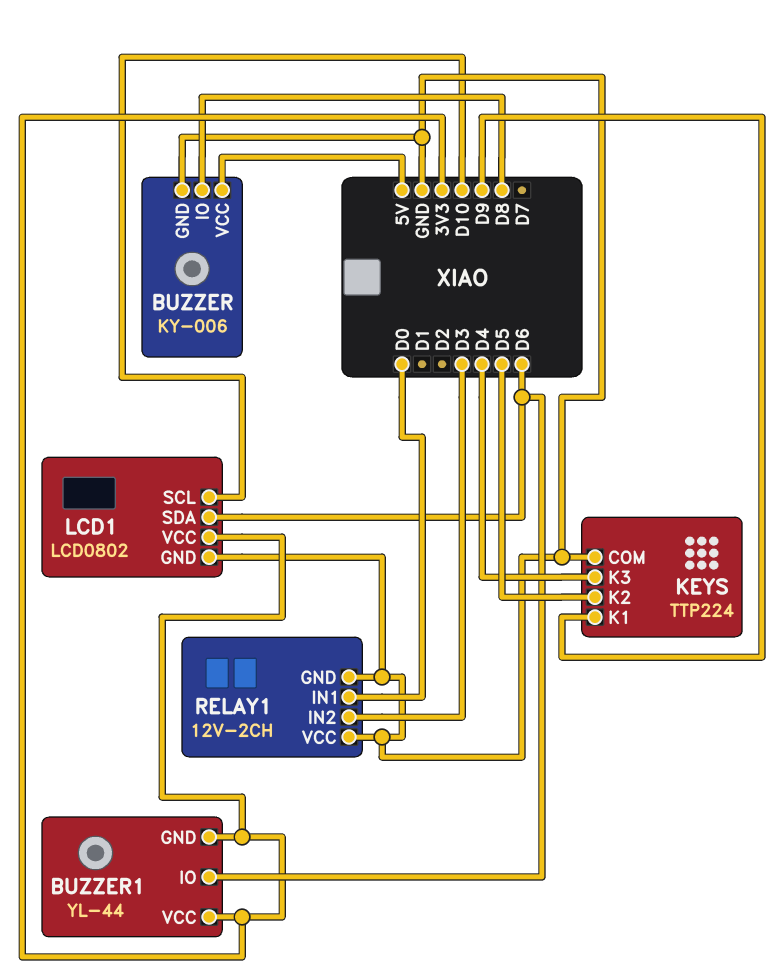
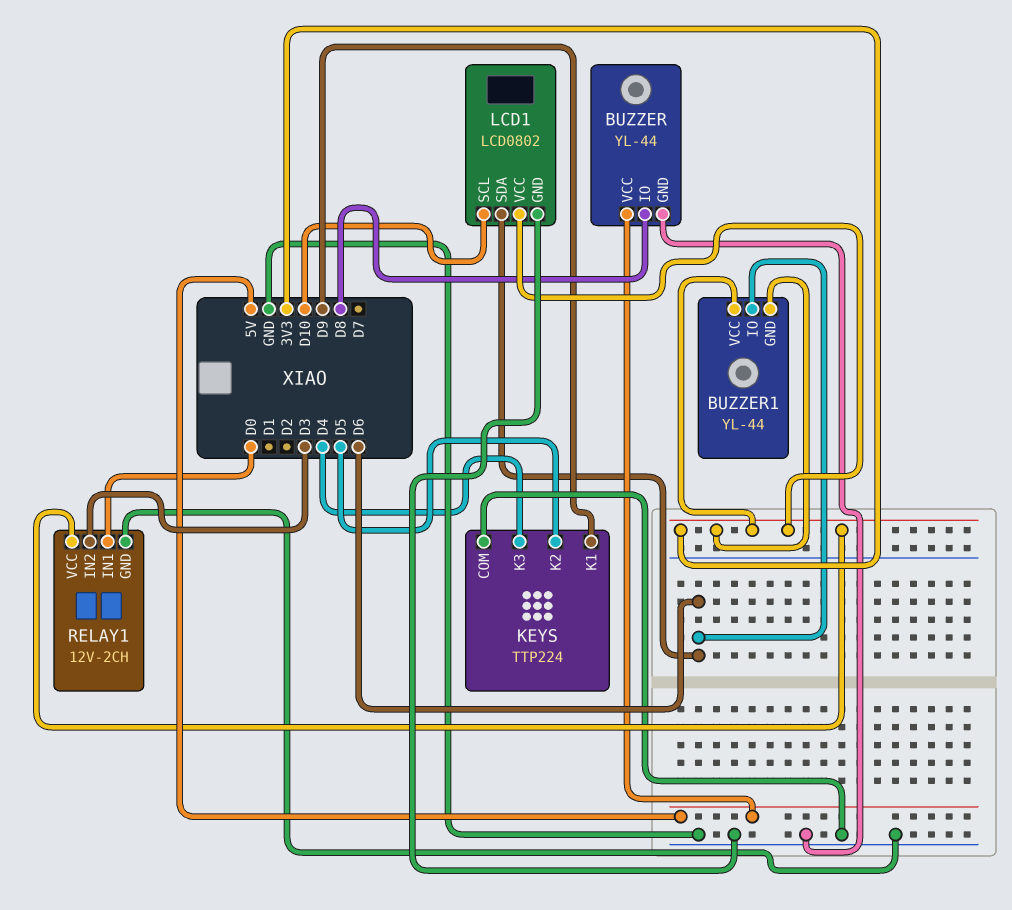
BUZZER: KY-006 -> YL-44
RELAY1 pin VCC: GND -> 3V3

